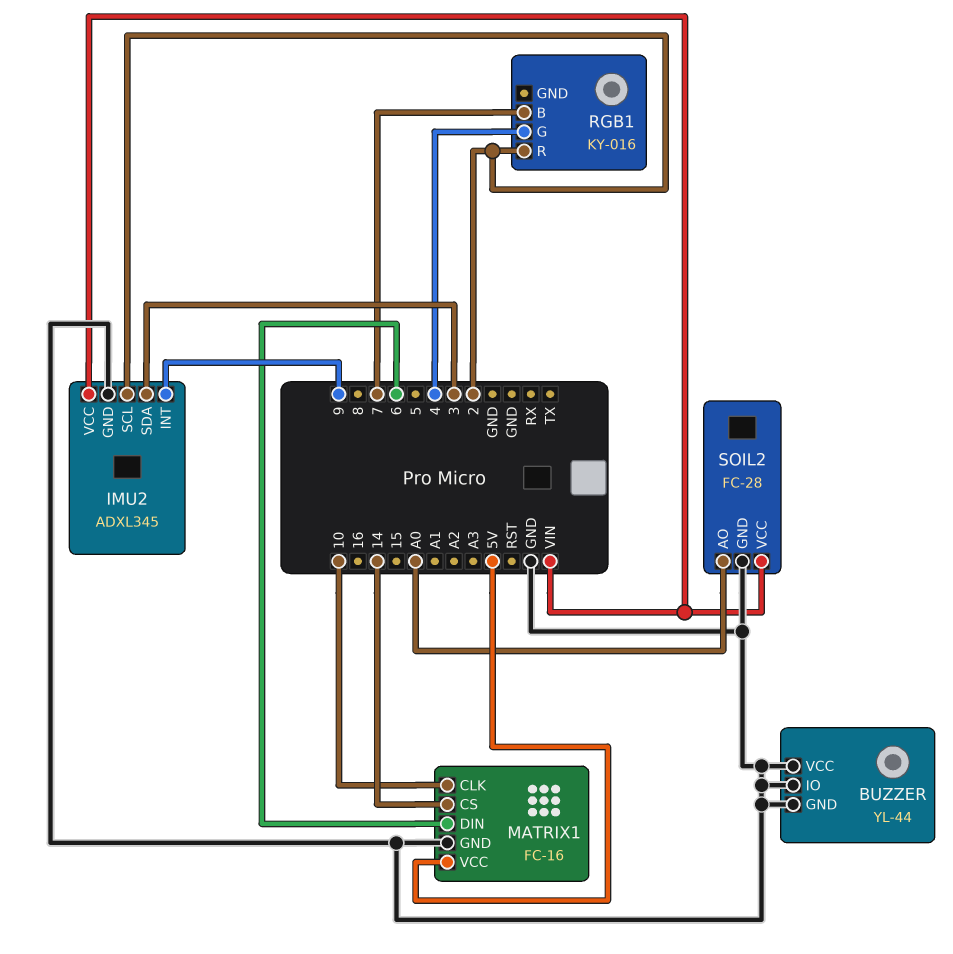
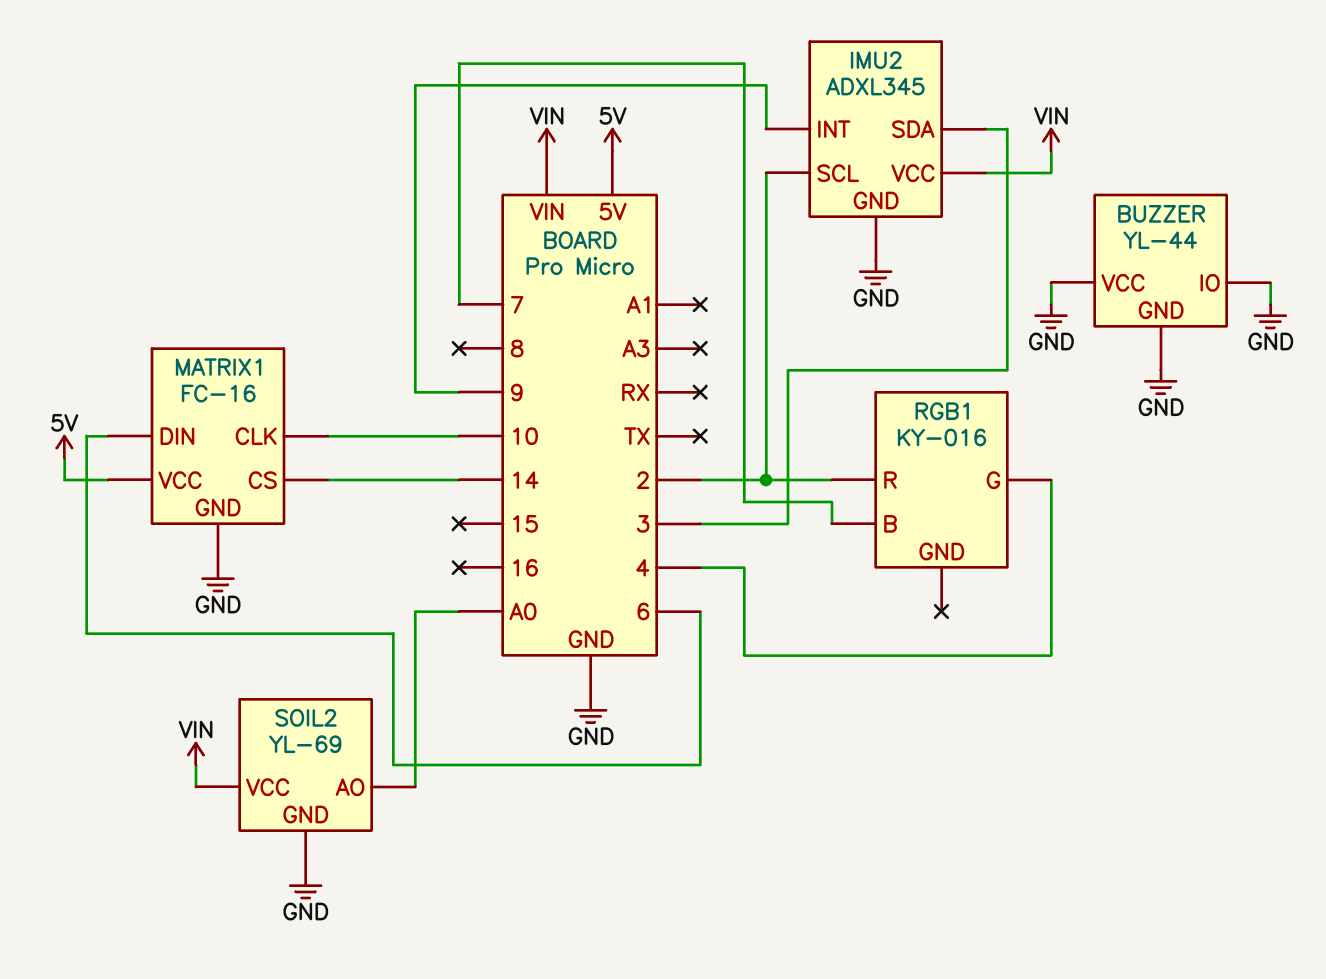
SOIL2: FC-28 -> YL-69

